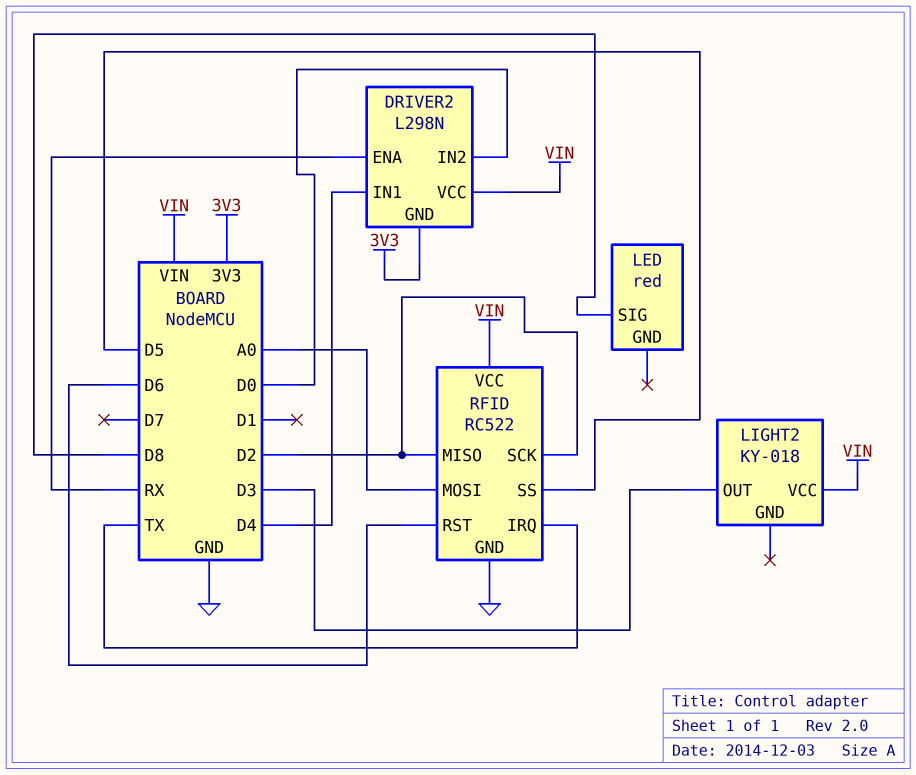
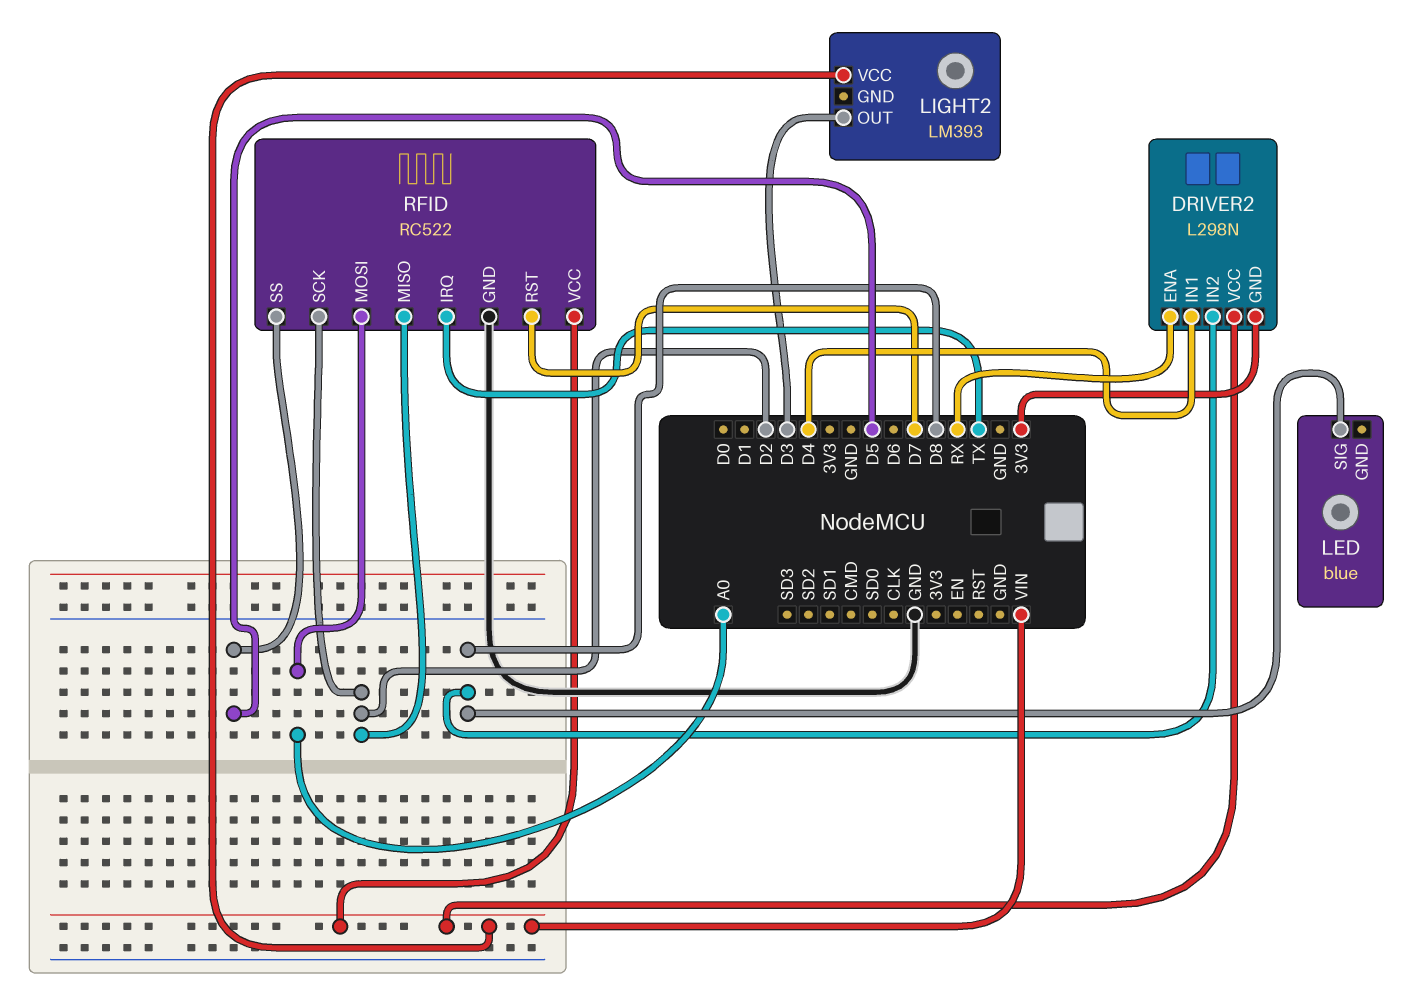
DRIVER2 pin IN2: D0 -> D8
LED: red -> blue
LIGHT2: KY-018 -> LM393
RFID pin RST: D6 -> D7

